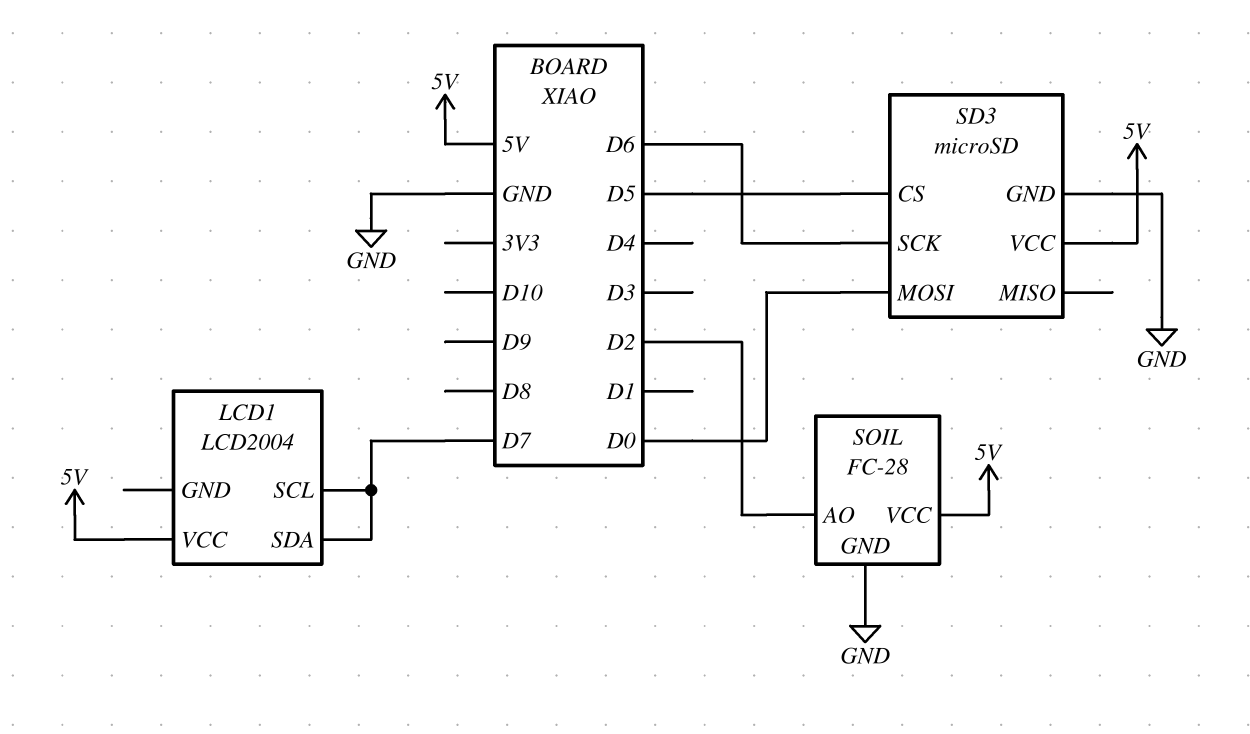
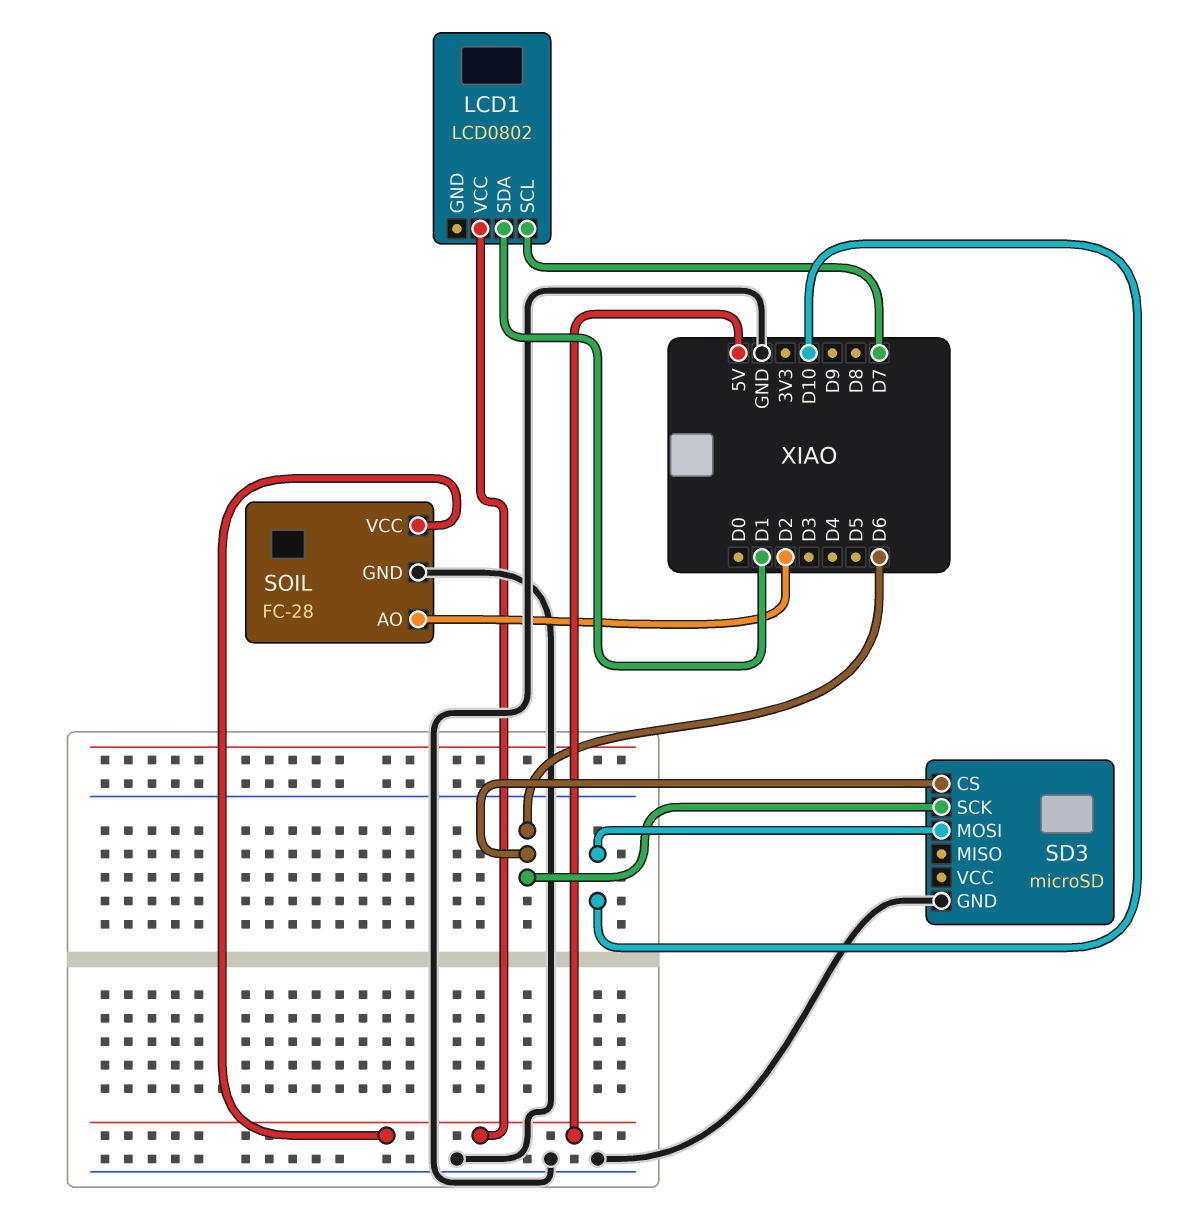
LCD1: LCD2004 -> LCD0802
LCD1 pin SDA: D7 -> D1
SD3 pin CS: D5 -> D6
SD3 pin MOSI: D0 -> D10
SD3 pin VCC: 5V -> none

